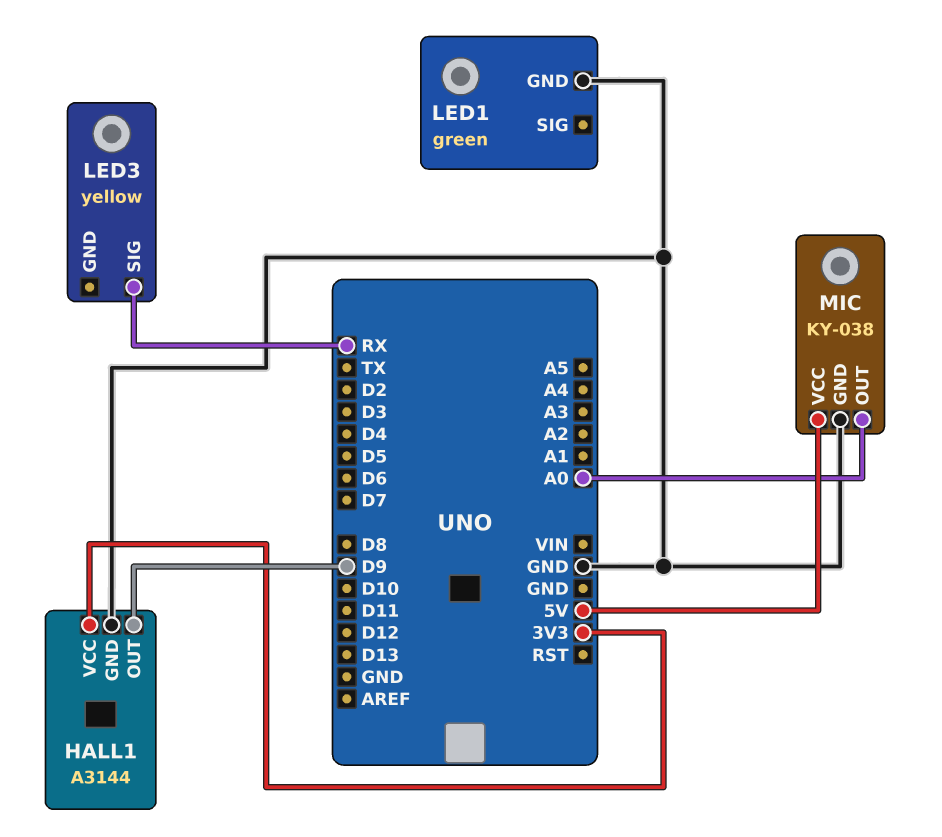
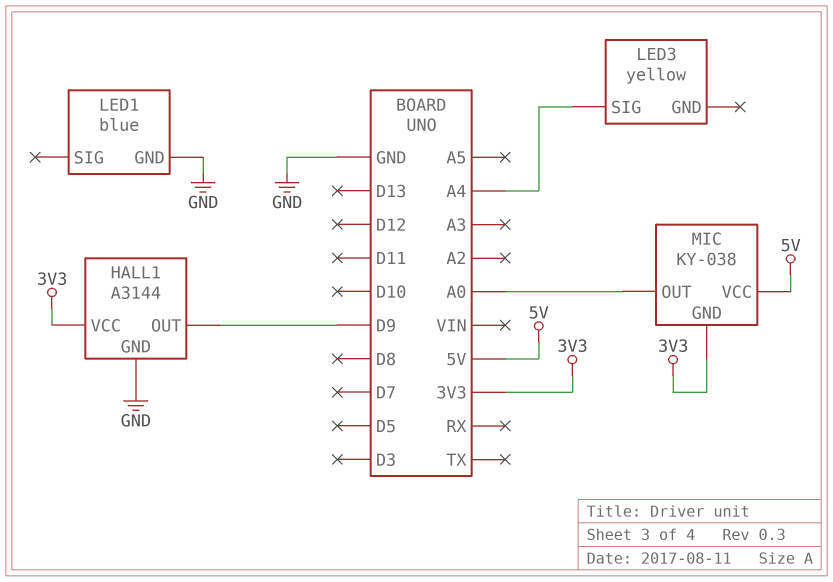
LED1: green -> blue
LED3 pin SIG: RX -> A4
MIC pin GND: GND -> 3V3

